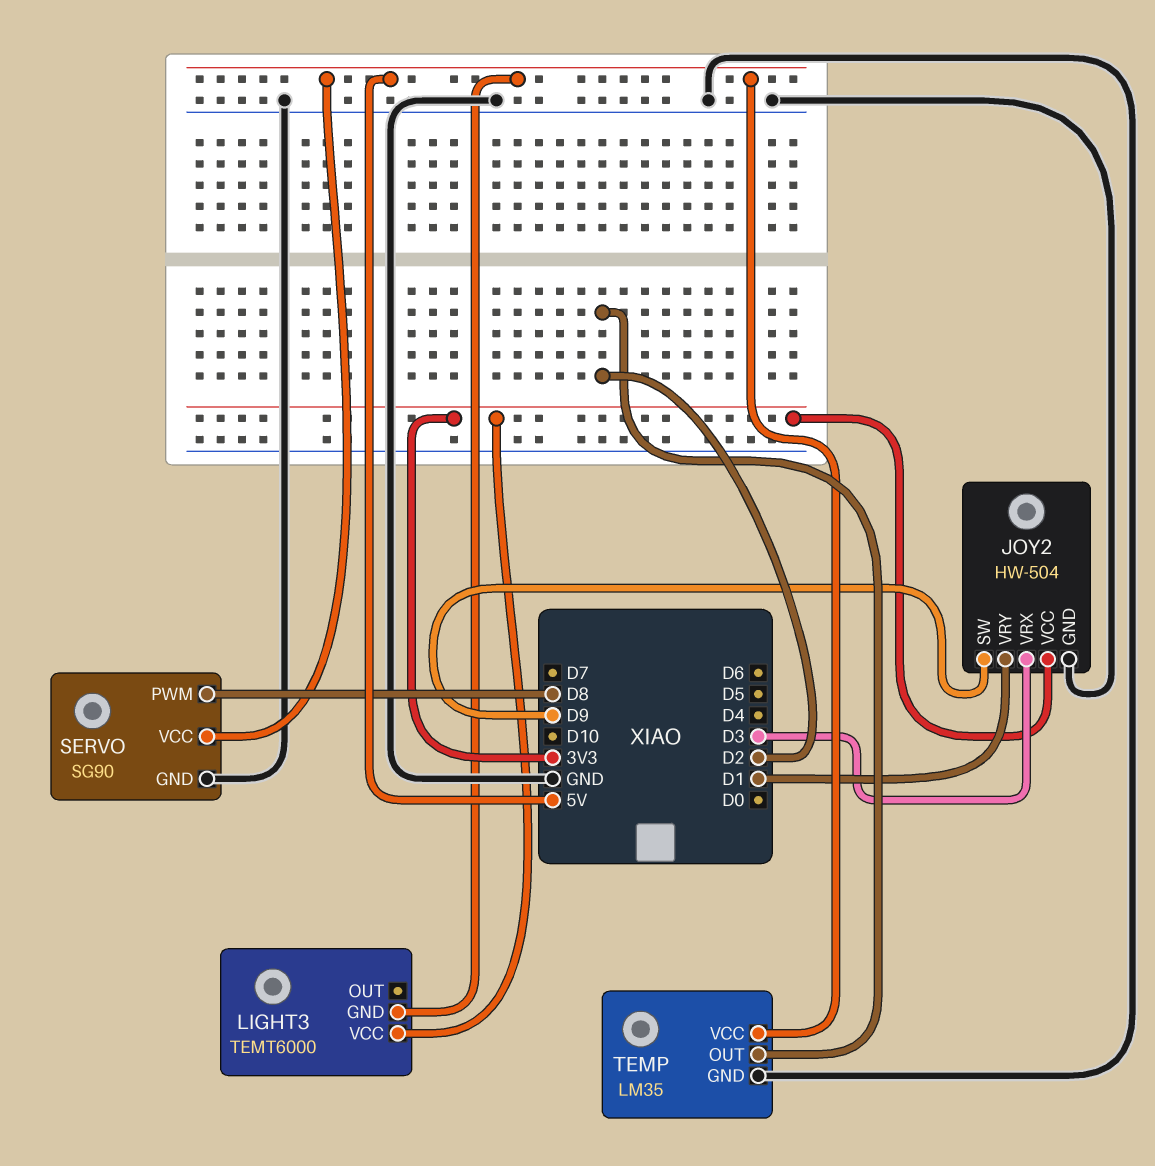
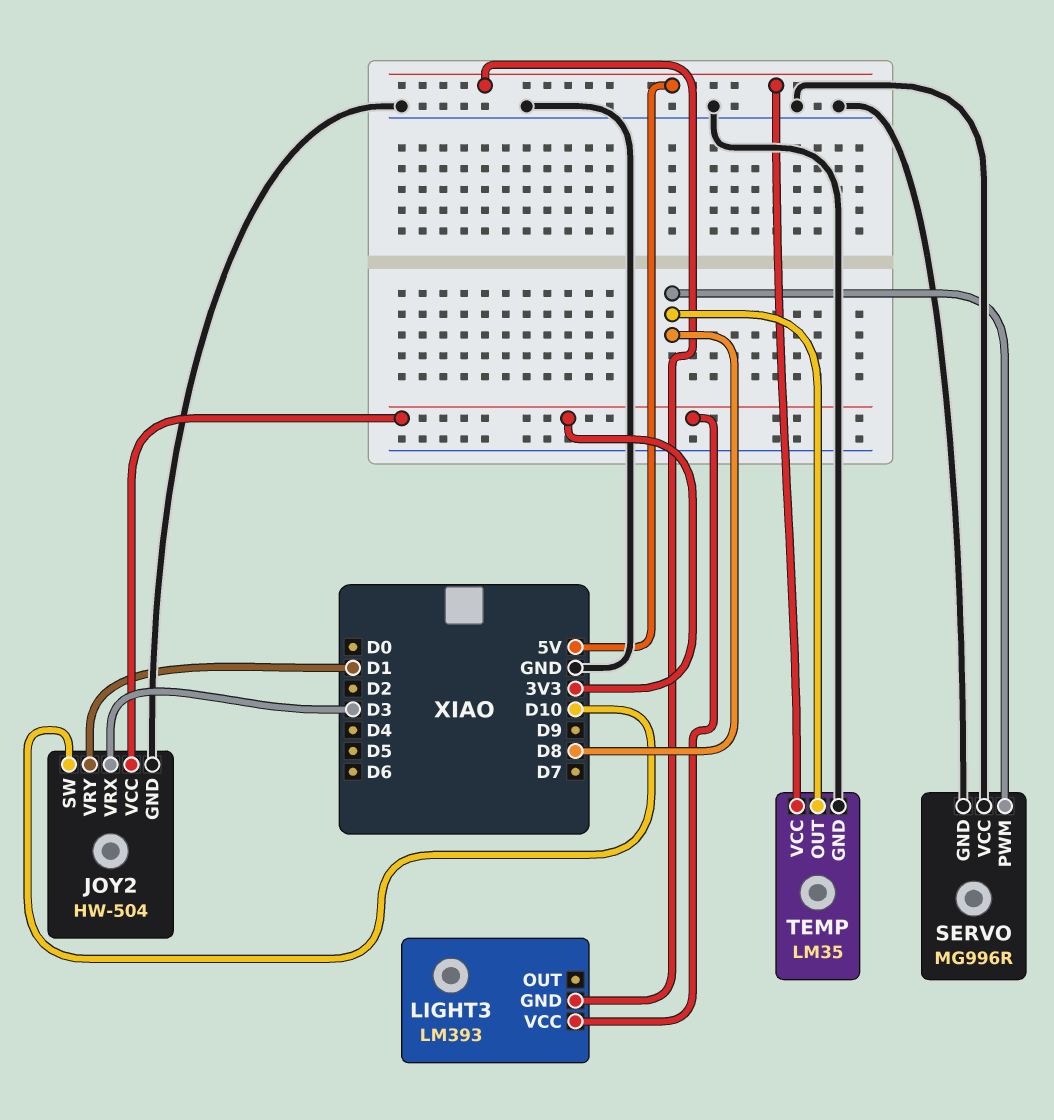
JOY2 pin SW: D9 -> D10
LIGHT3: TEMT6000 -> LM393
SERVO: SG90 -> MG996R
SERVO pin VCC: 5V -> GND
TEMP pin OUT: D2 -> D8

